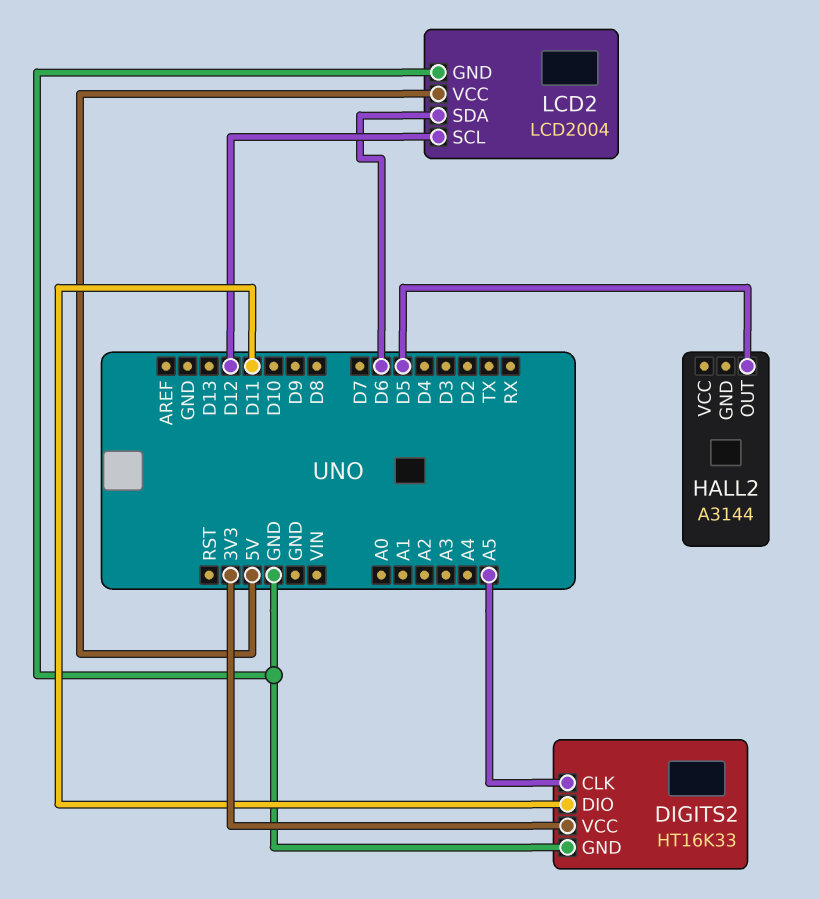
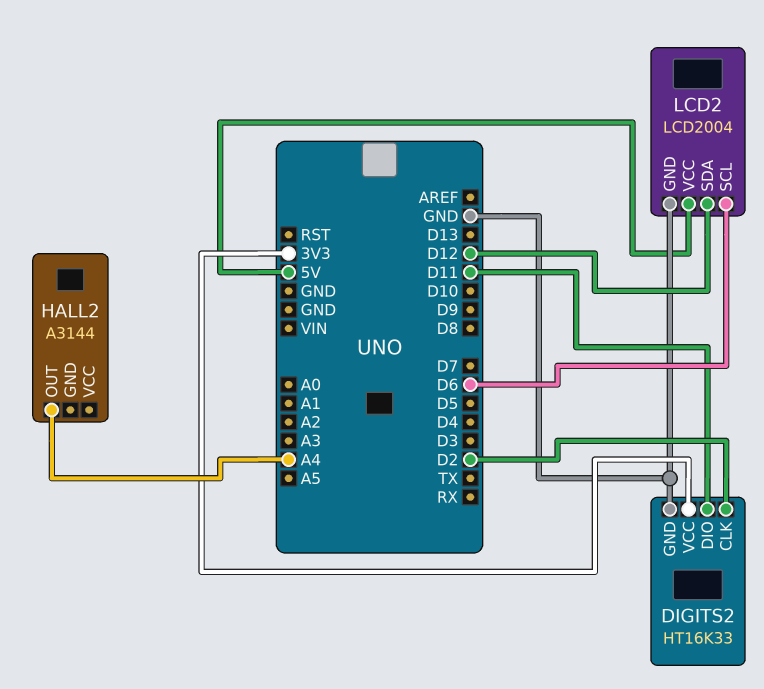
DIGITS2 pin CLK: A5 -> D2
HALL2 pin OUT: D5 -> A4
LCD2 pin SCL: D12 -> D6
LCD2 pin SDA: D6 -> D12

